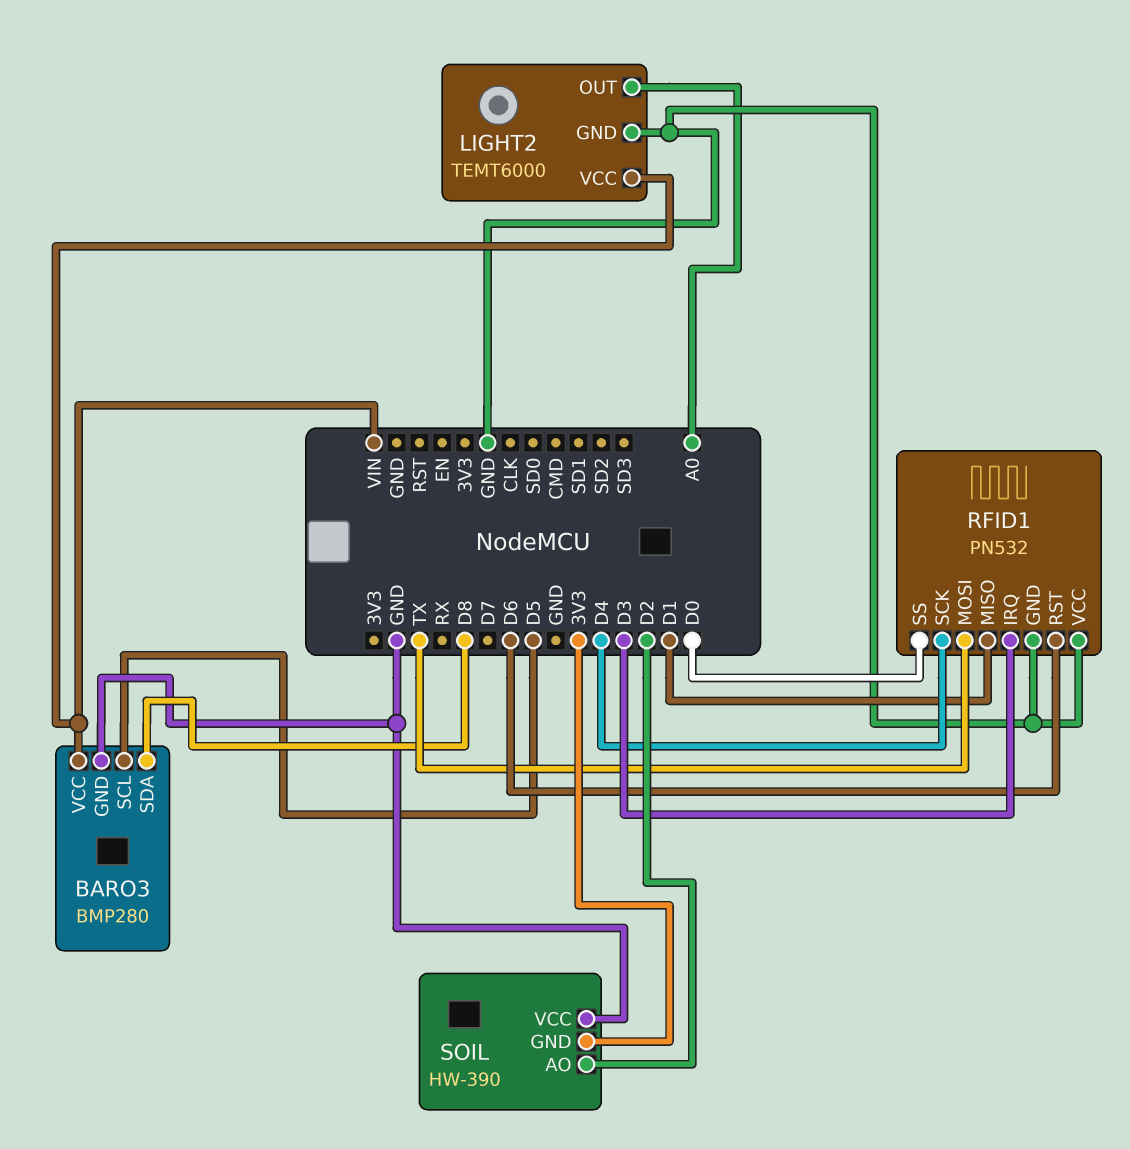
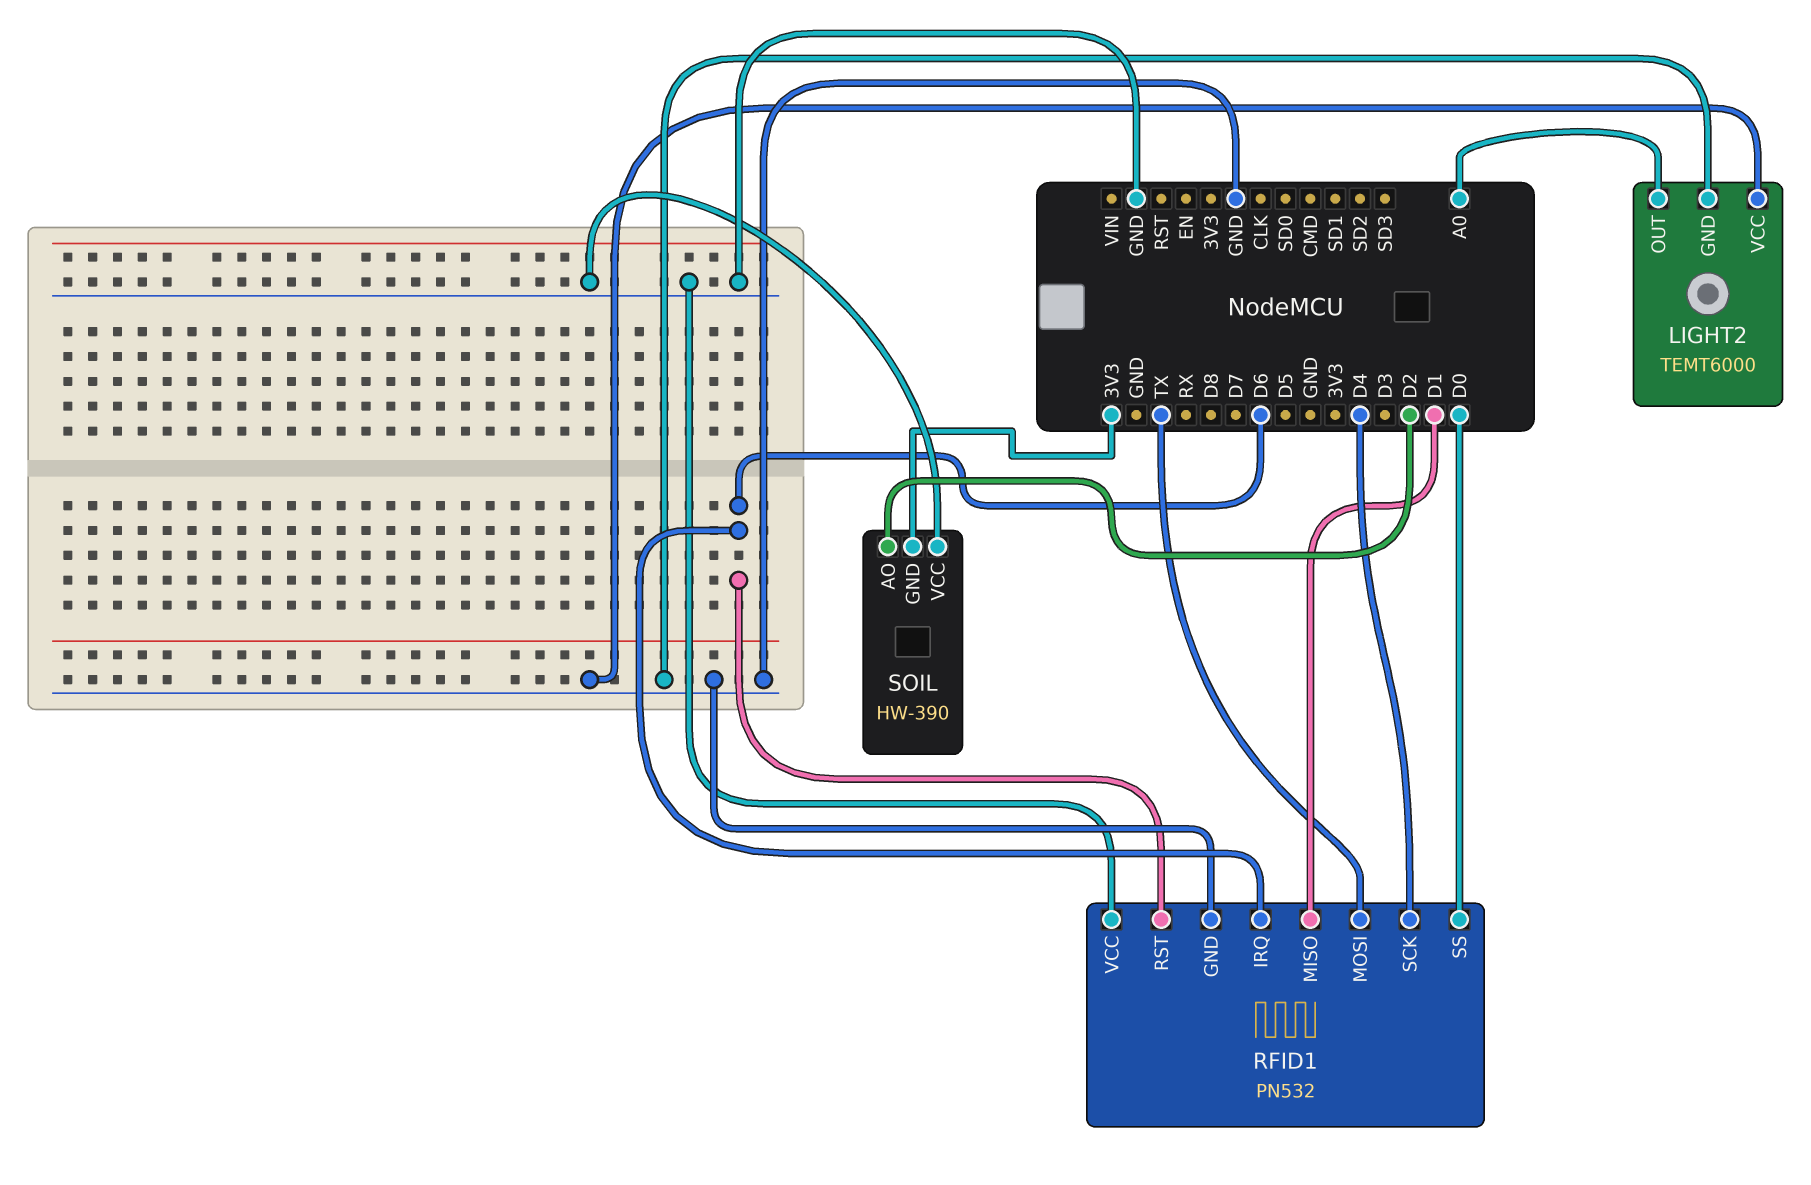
BARO3: BMP280 -> none
BARO3 pin GND: GND -> none
BARO3 pin SCL: D5 -> none
BARO3 pin SDA: D8 -> none
BARO3 pin VCC: VIN -> none
LIGHT2 pin VCC: VIN -> GND
RFID1 pin IRQ: D3 -> D6

